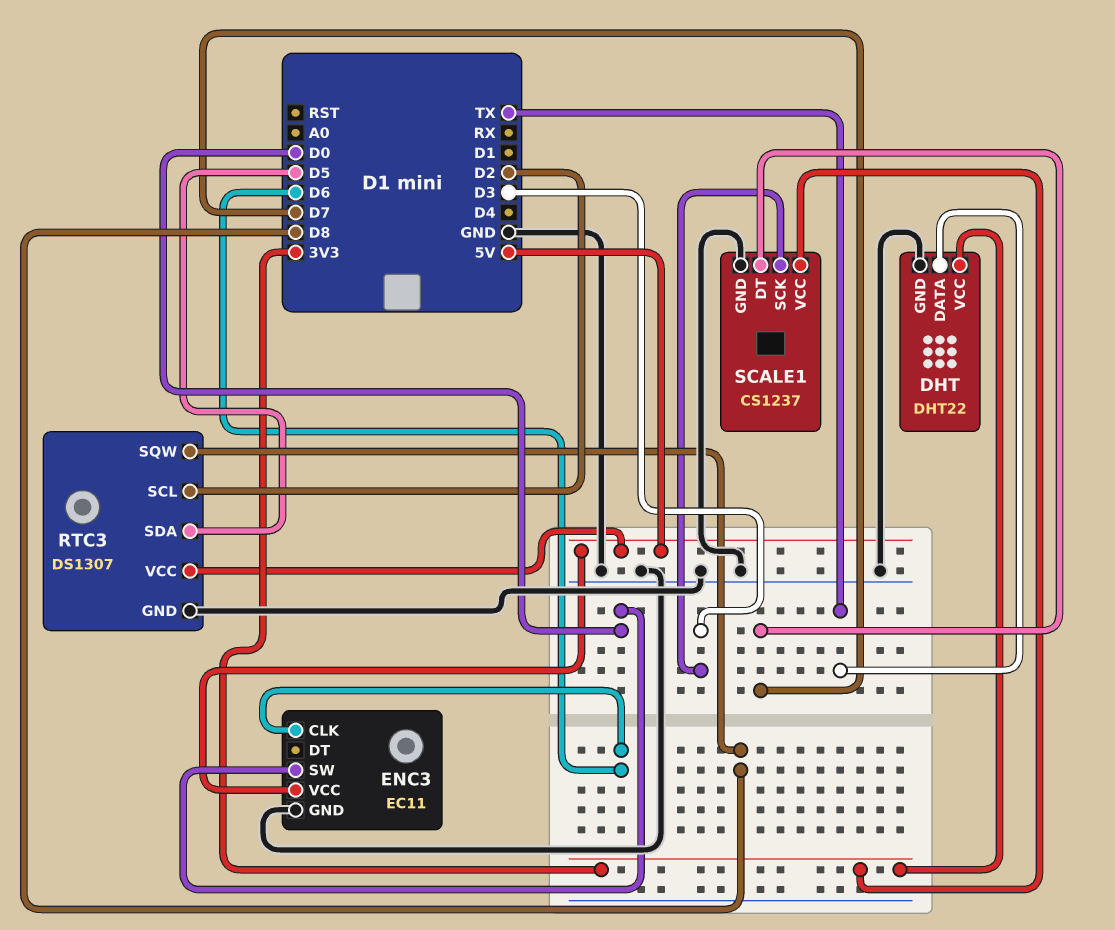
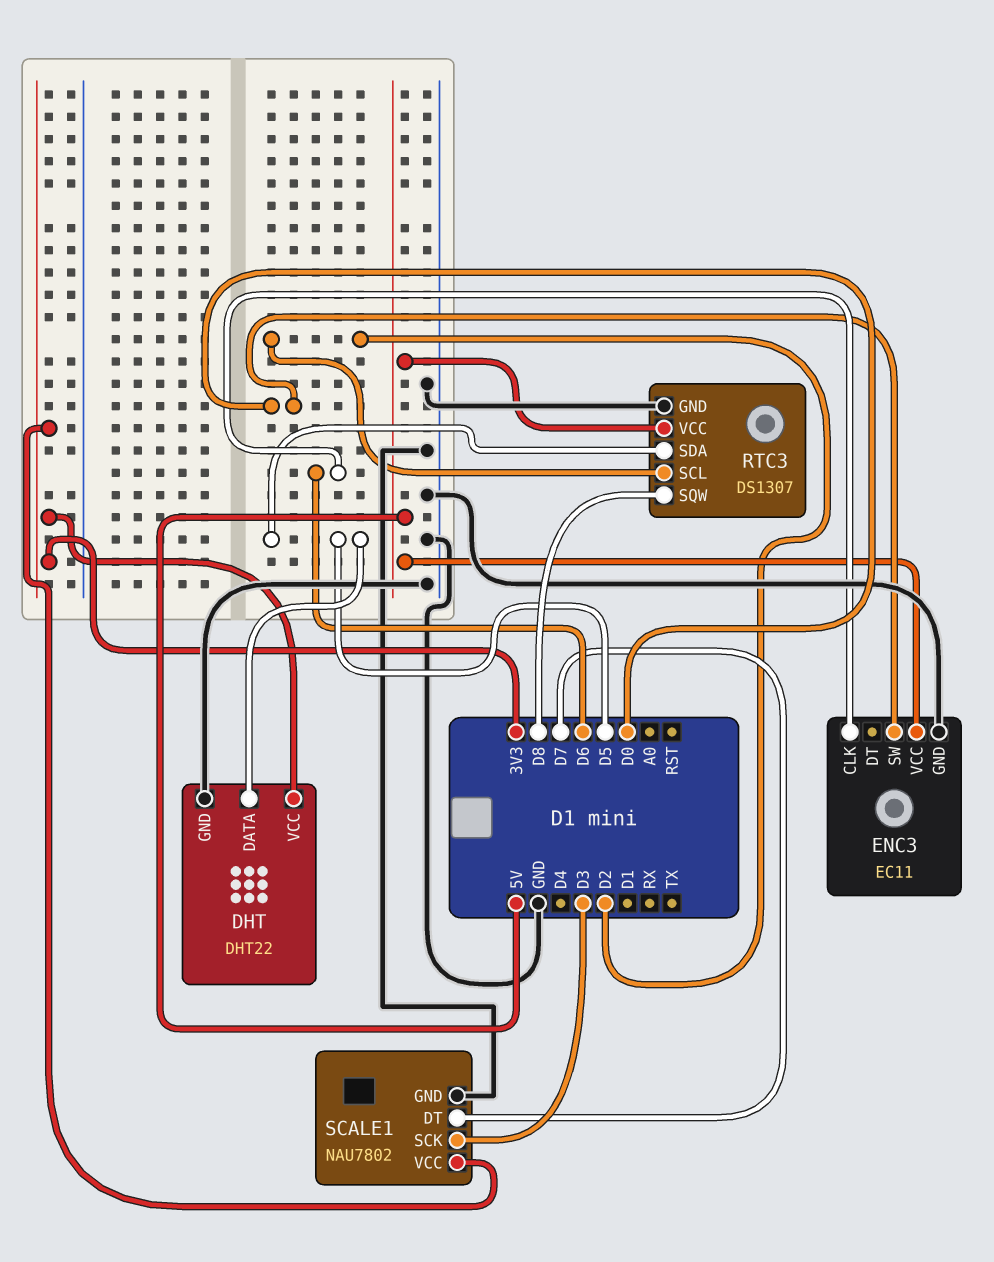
DHT pin DATA: TX -> D5
SCALE1: CS1237 -> NAU7802

